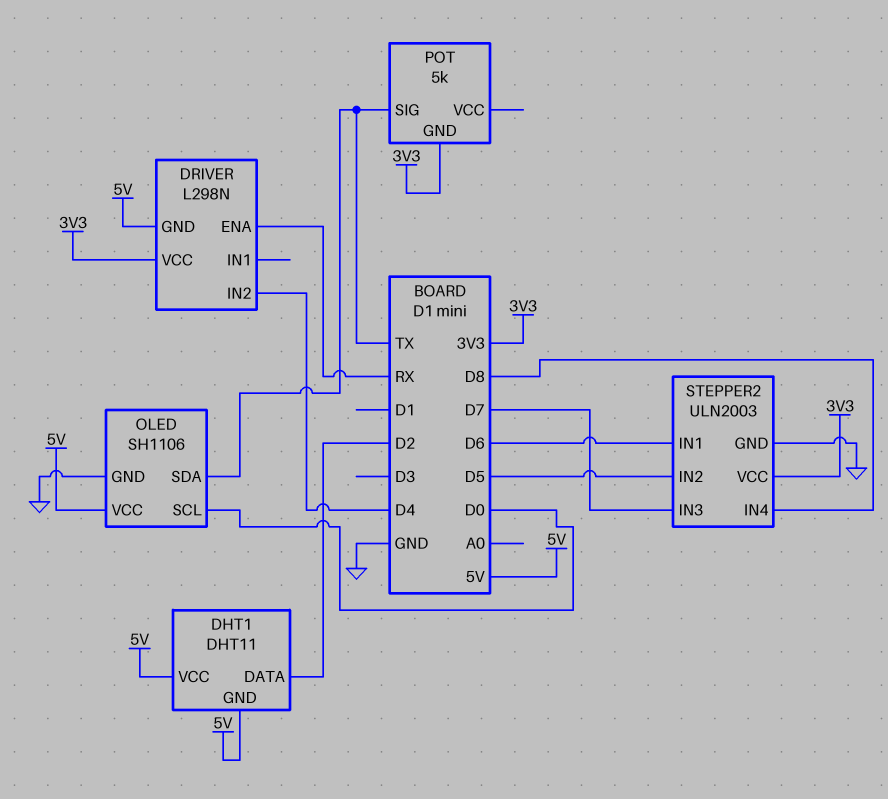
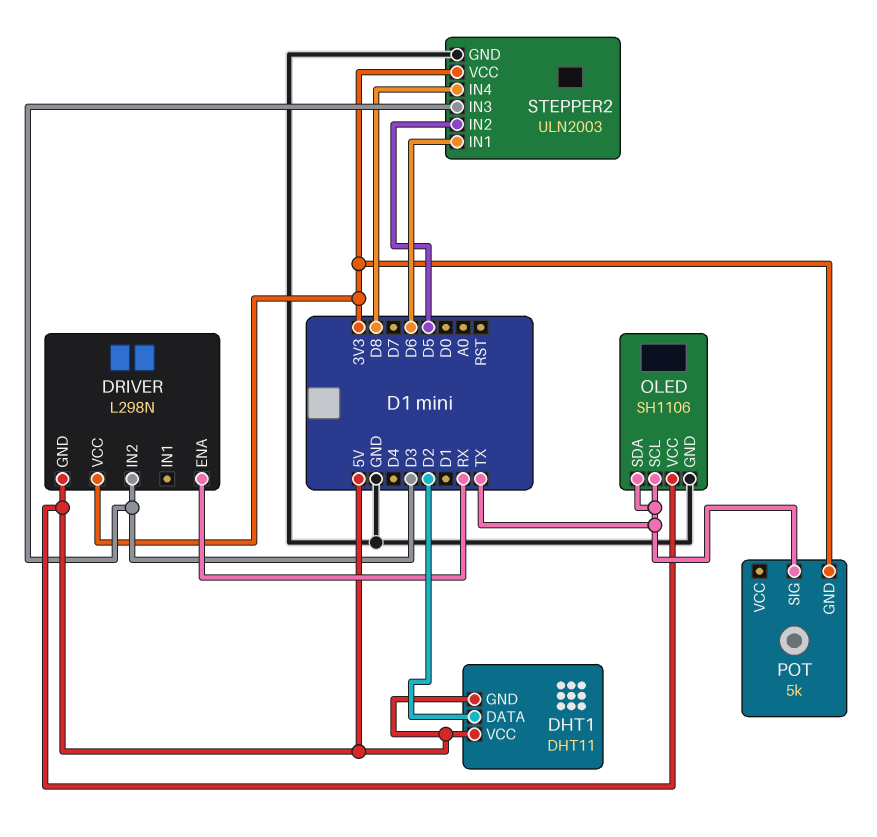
DRIVER pin IN2: D4 -> D3
OLED pin SCL: D0 -> TX
STEPPER2 pin IN3: D7 -> D3

